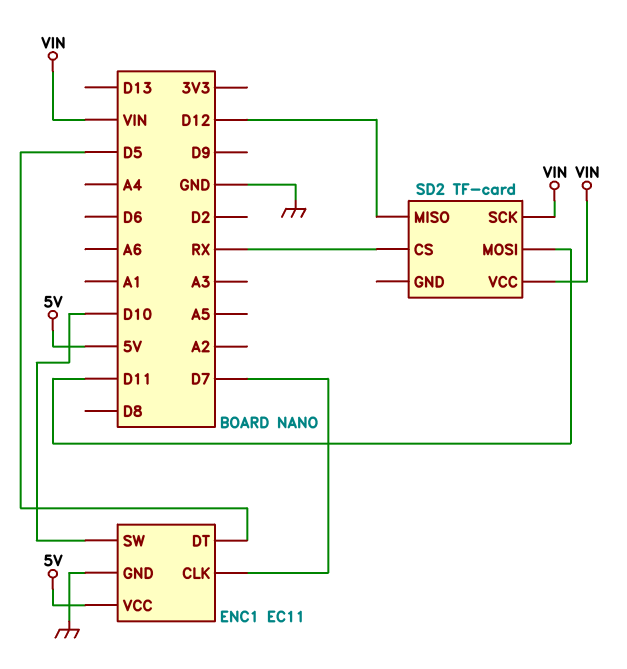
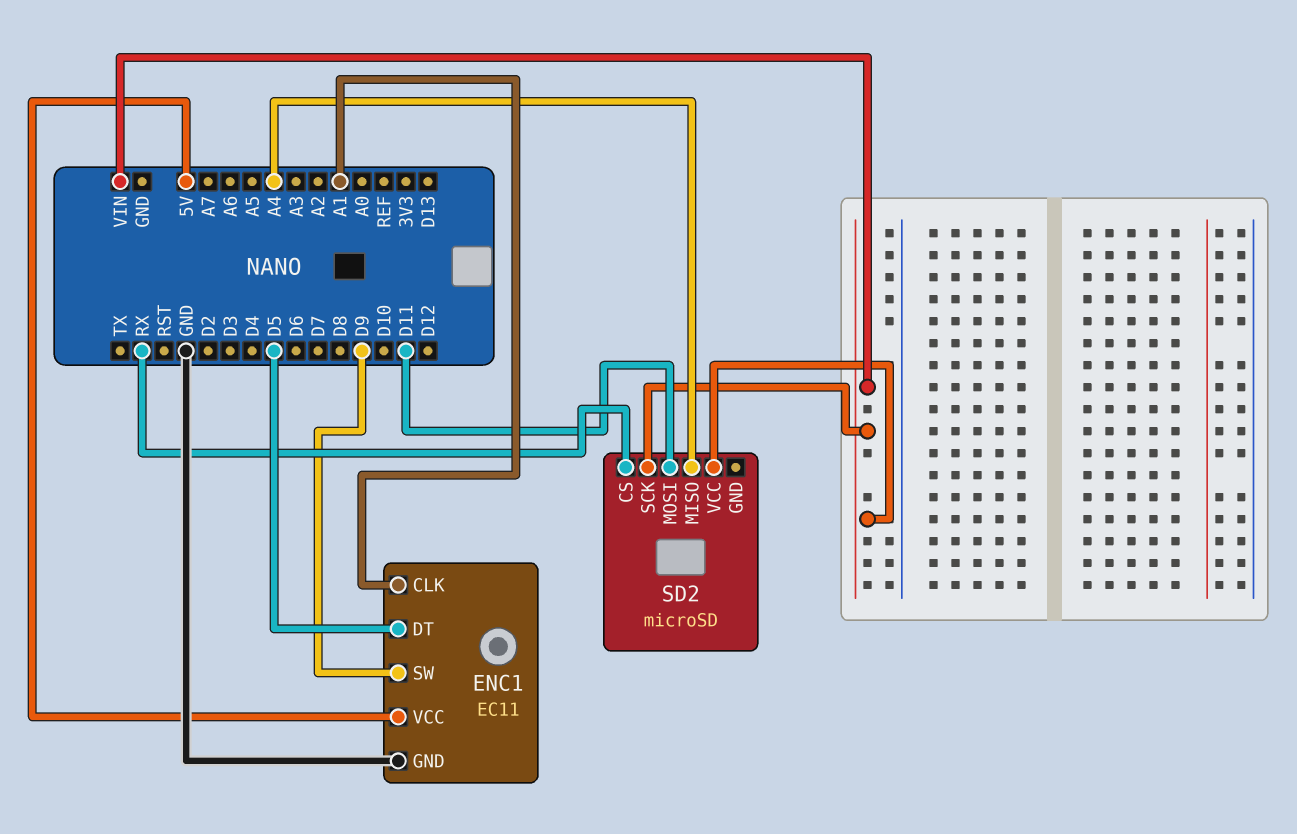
ENC1 pin CLK: D7 -> A1
ENC1 pin SW: D10 -> D9
SD2: TF-card -> microSD
SD2 pin MISO: D12 -> A4

